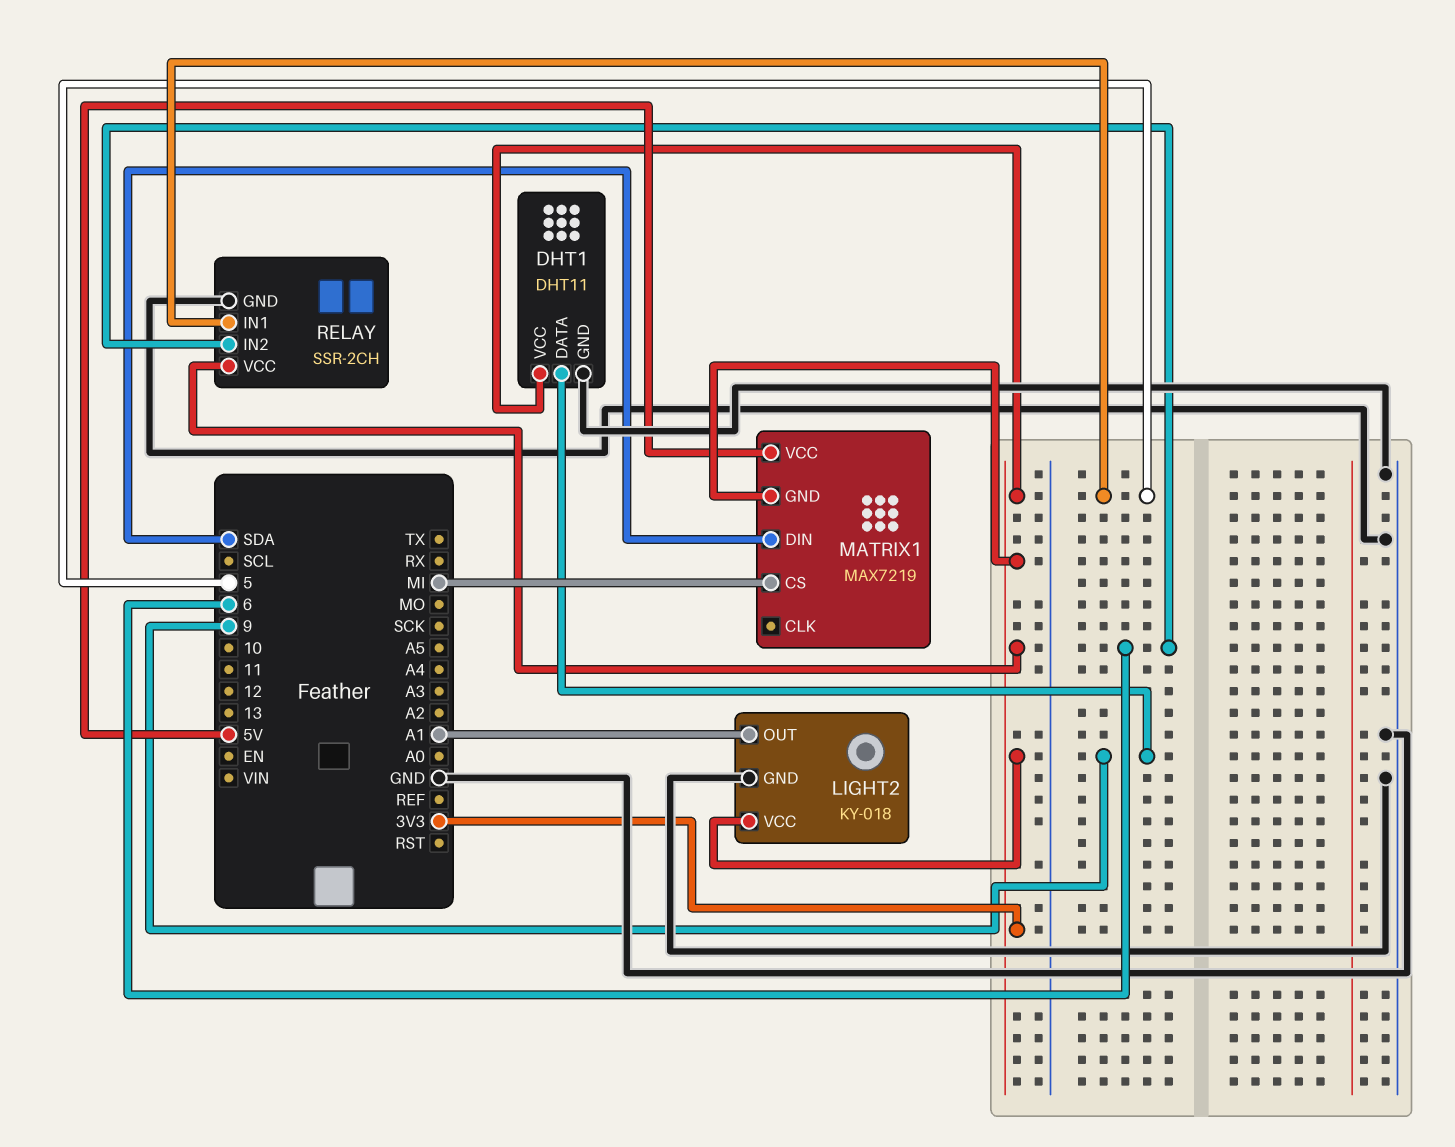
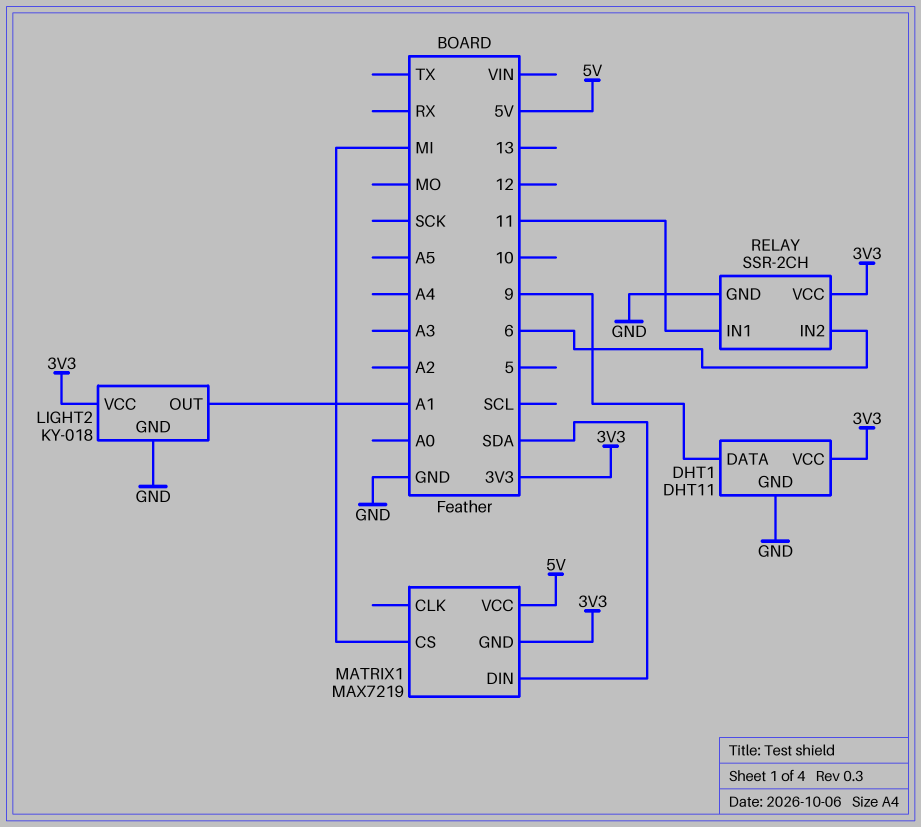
RELAY pin IN1: 5 -> 11

